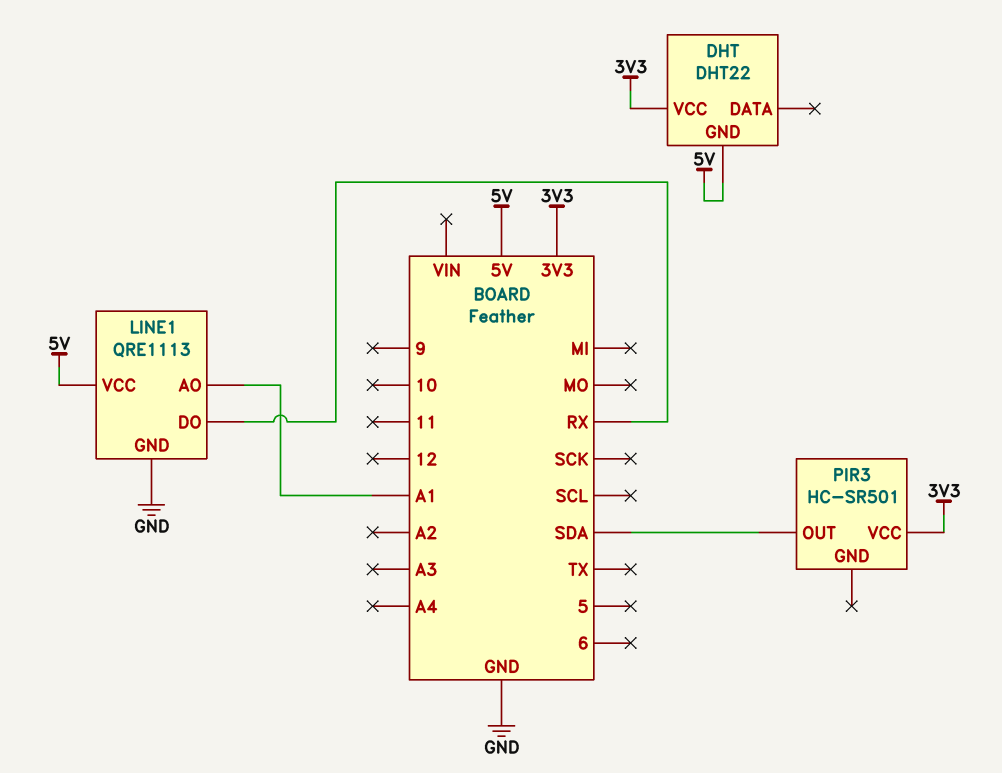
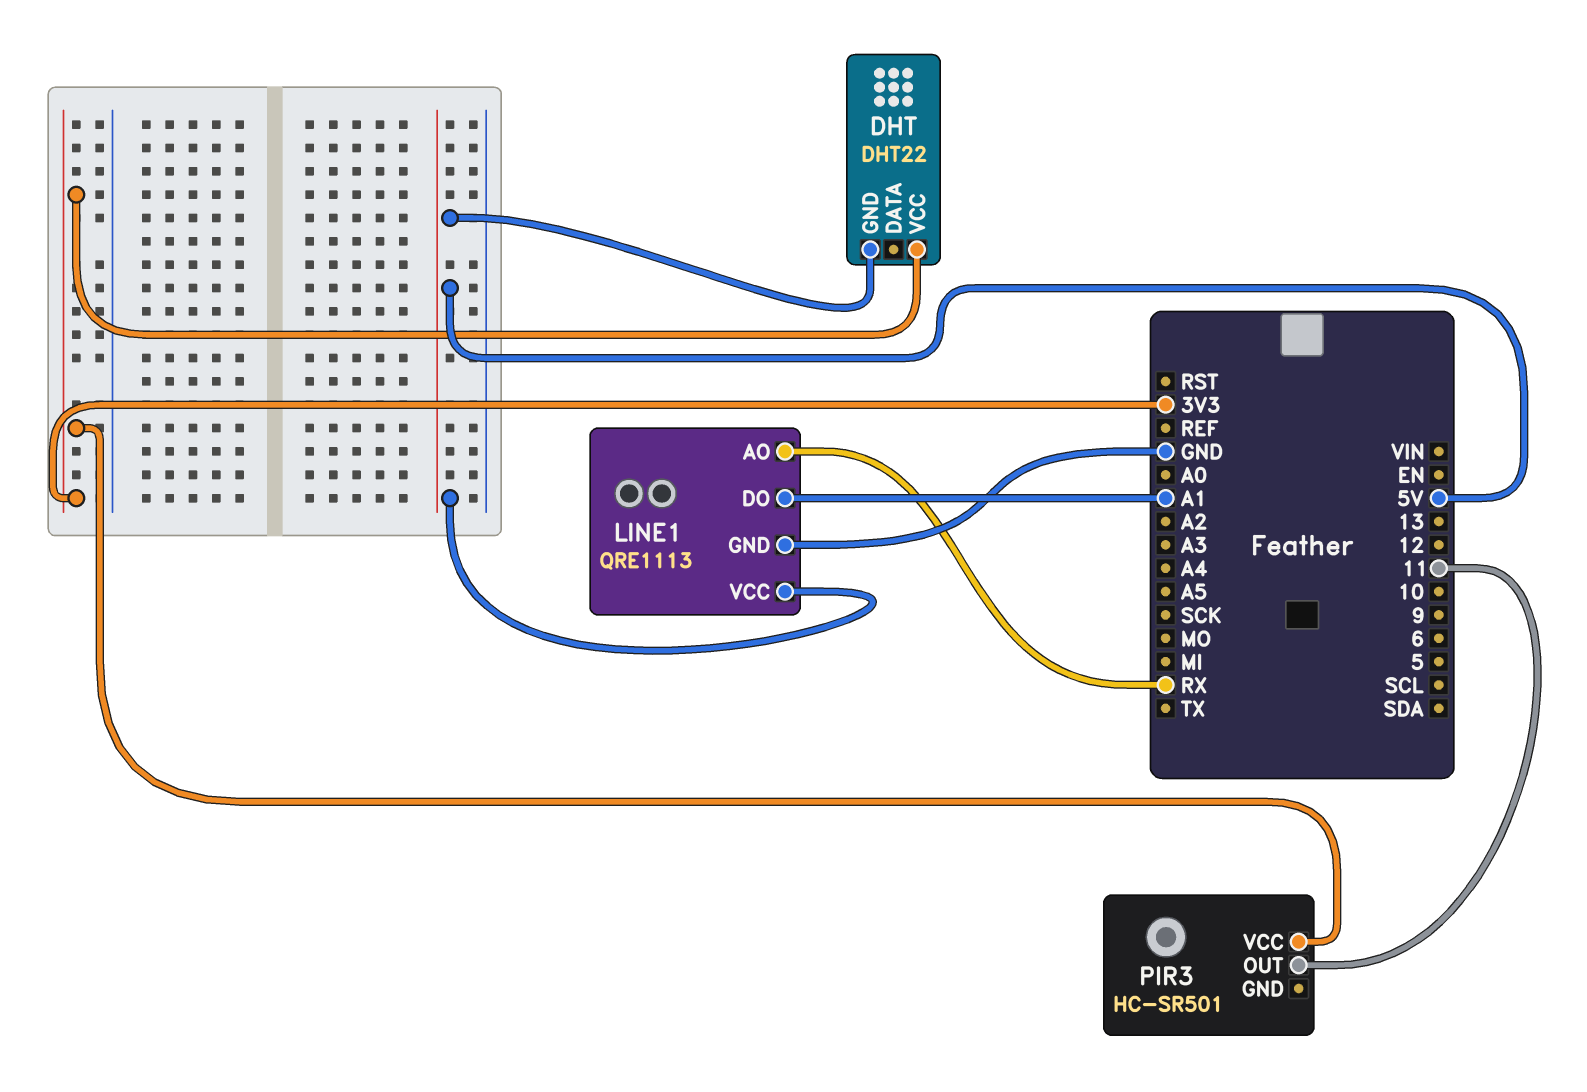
LINE1 pin AO: A1 -> RX
LINE1 pin DO: RX -> A1
PIR3 pin OUT: SDA -> 11

